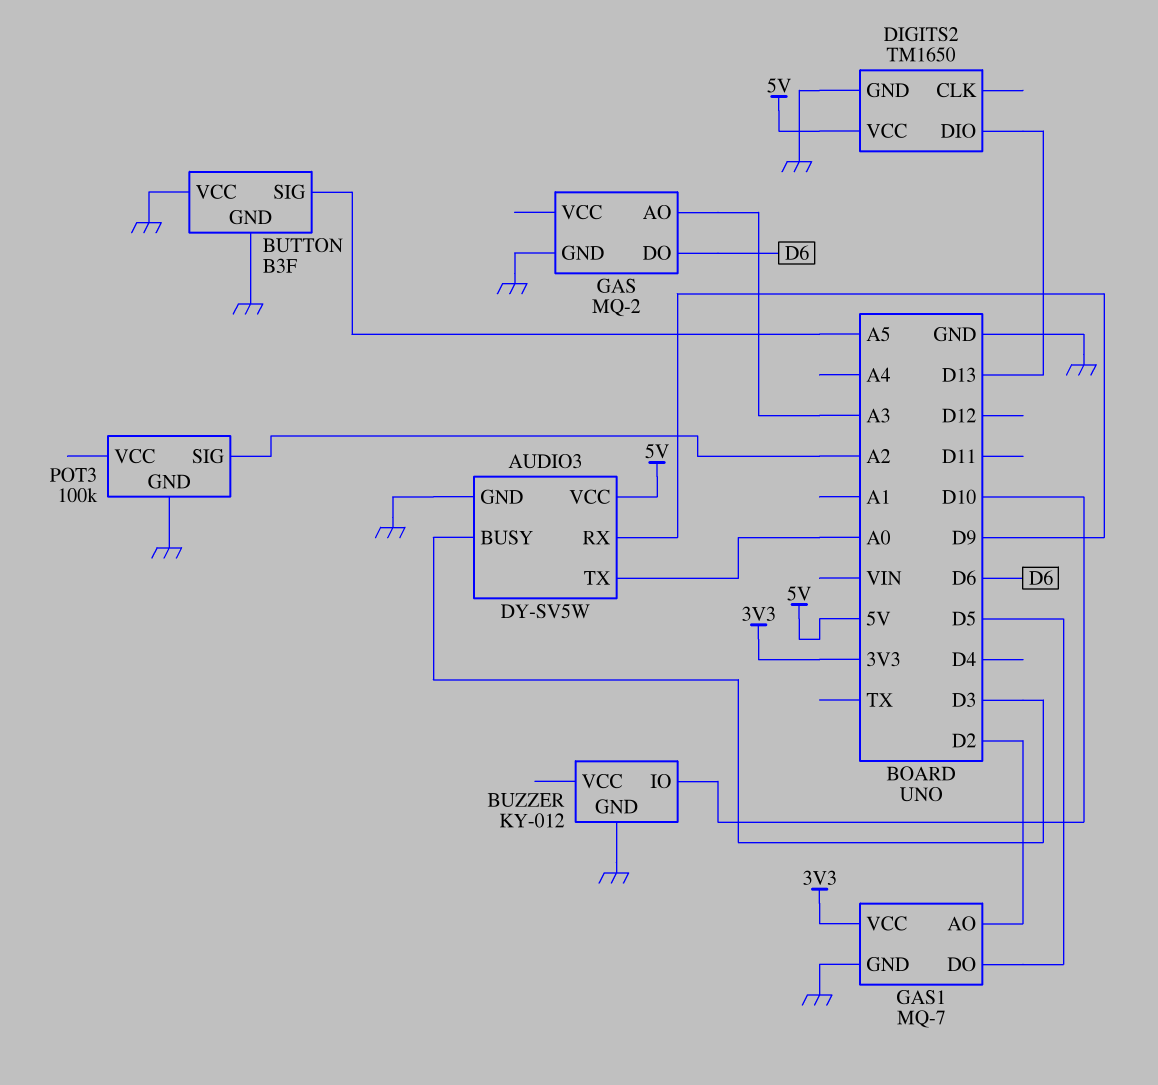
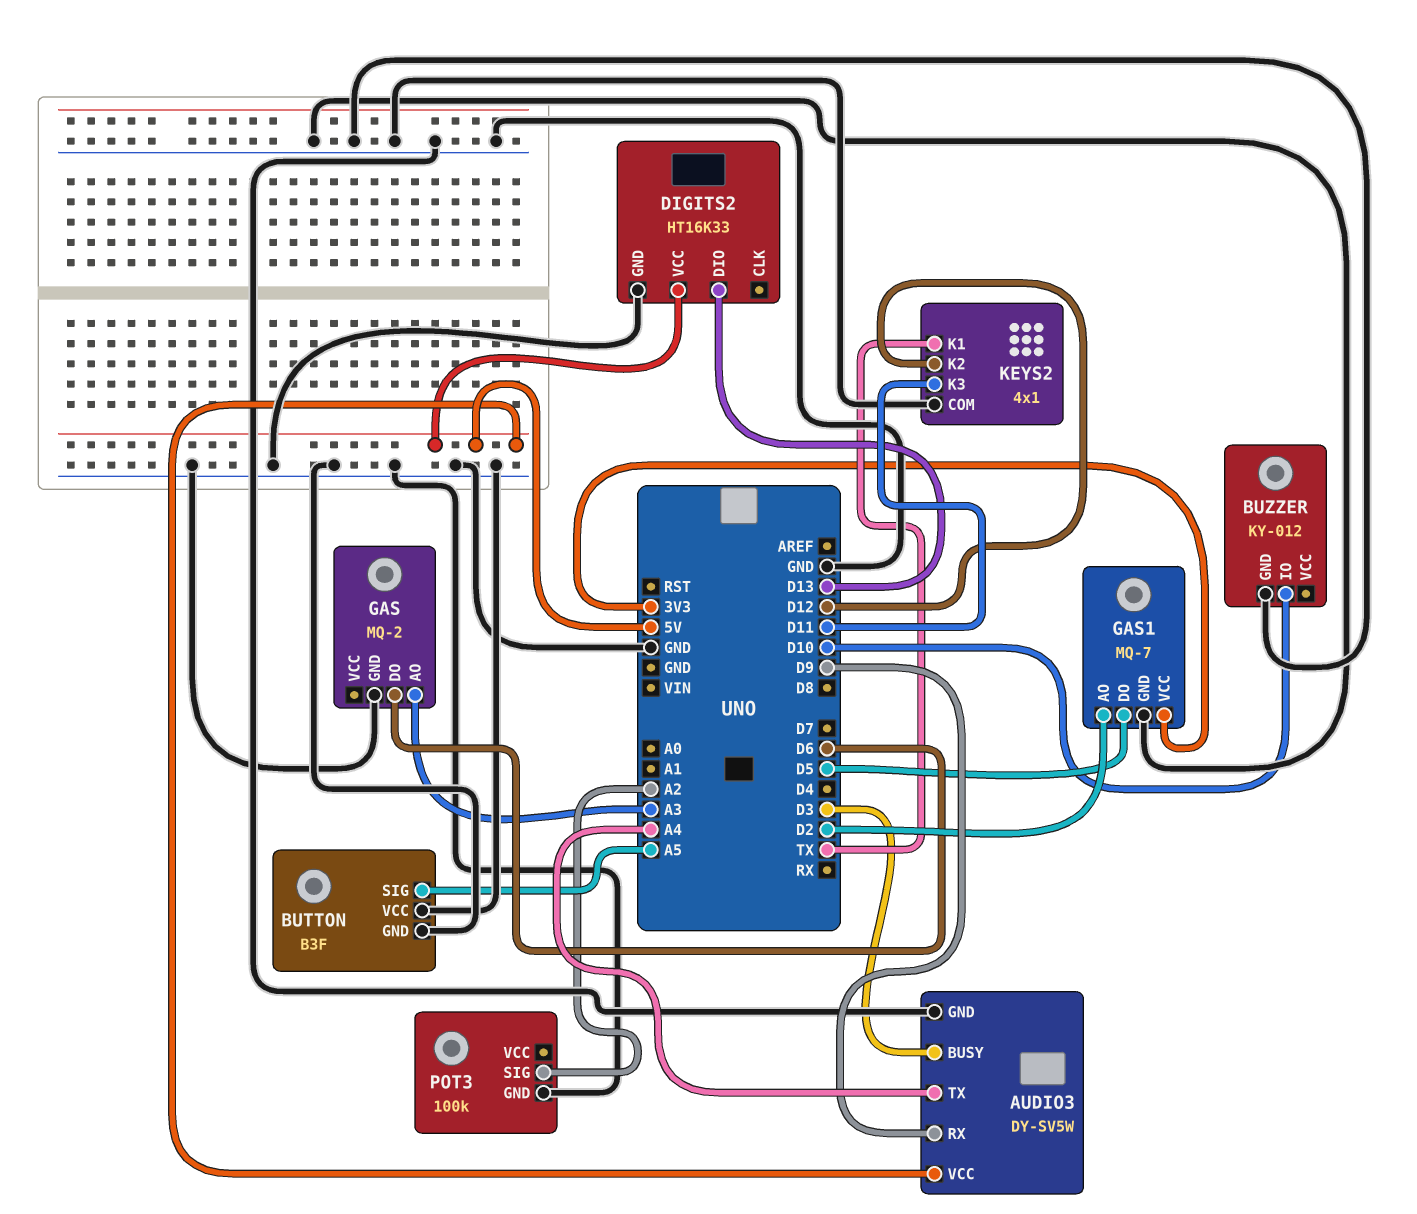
AUDIO3 pin TX: A0 -> A4
DIGITS2: TM1650 -> HT16K33
KEYS2: none -> 4x1
KEYS2 pin COM: none -> GND
KEYS2 pin K1: none -> TX
KEYS2 pin K2: none -> D12
KEYS2 pin K3: none -> D11

